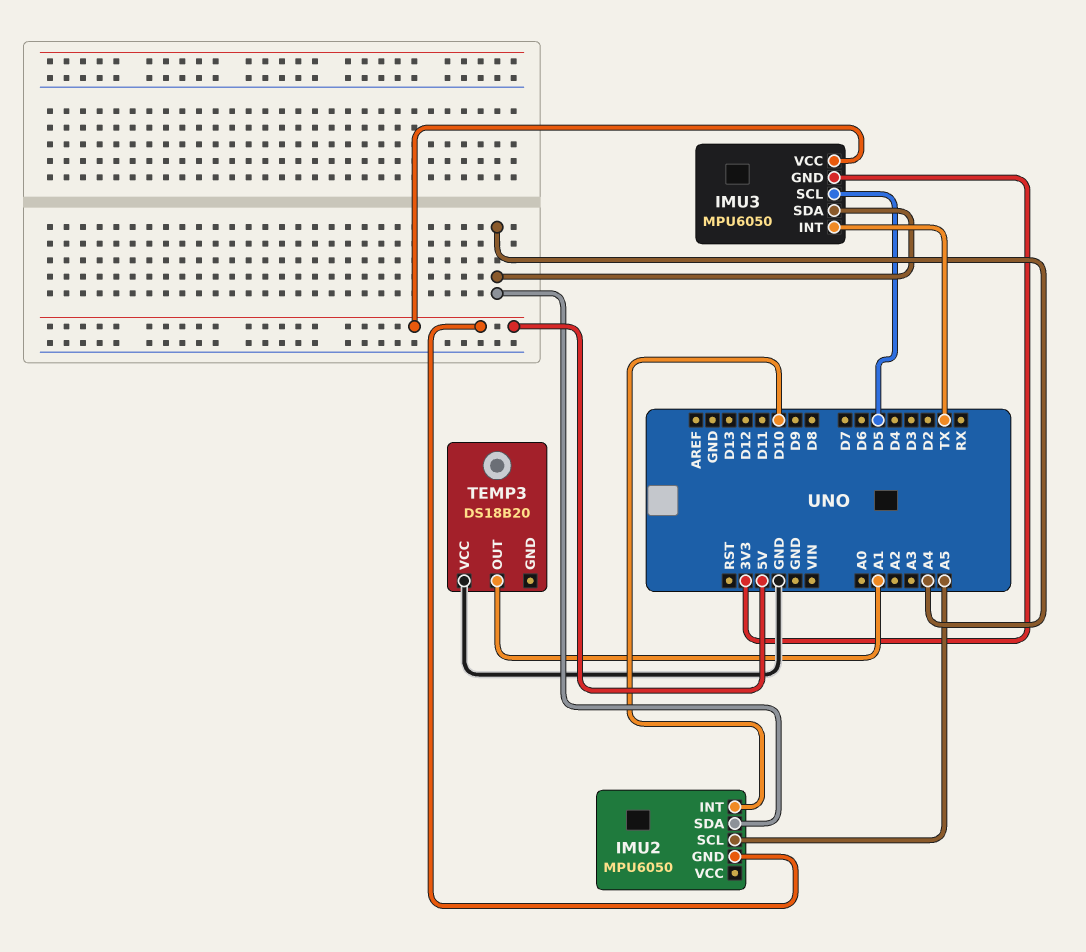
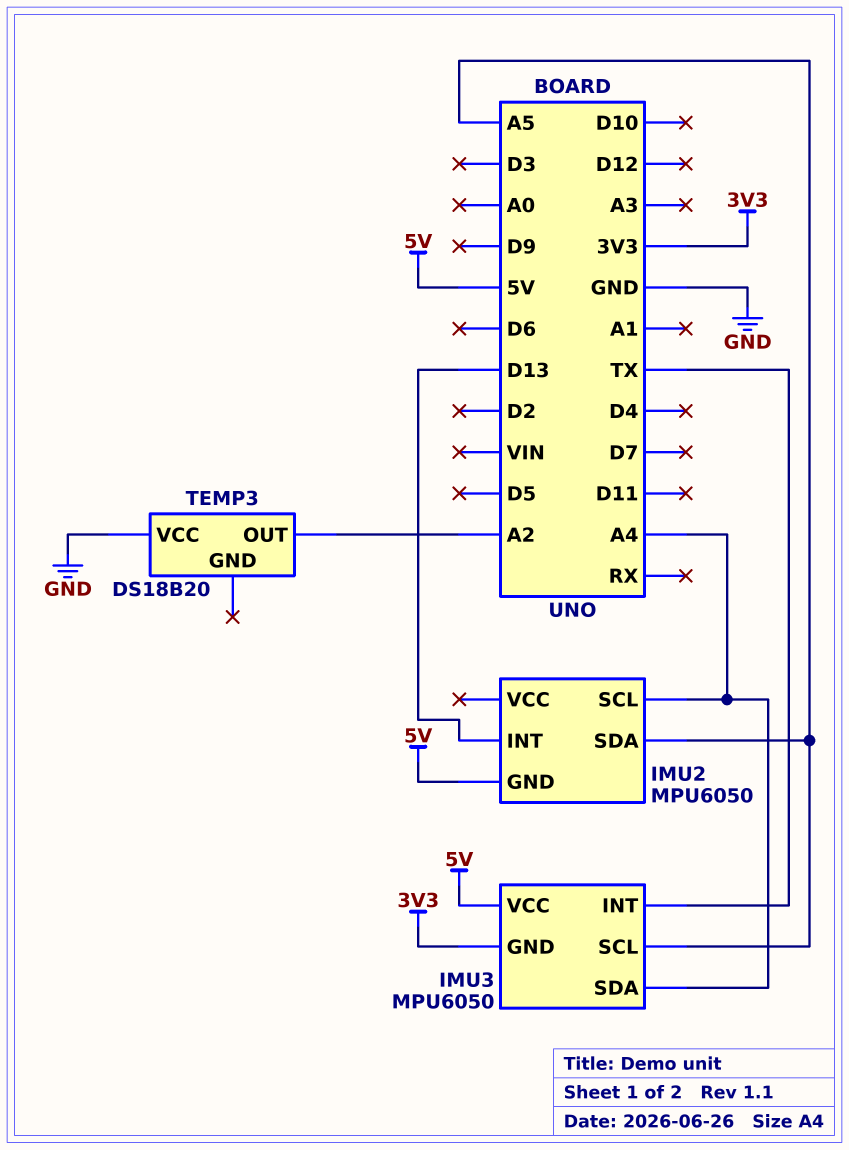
IMU2 pin INT: D10 -> D13
IMU2 pin SCL: A5 -> A4
IMU2 pin SDA: A4 -> A5
IMU3 pin SCL: D5 -> A5
TEMP3 pin OUT: A1 -> A2

